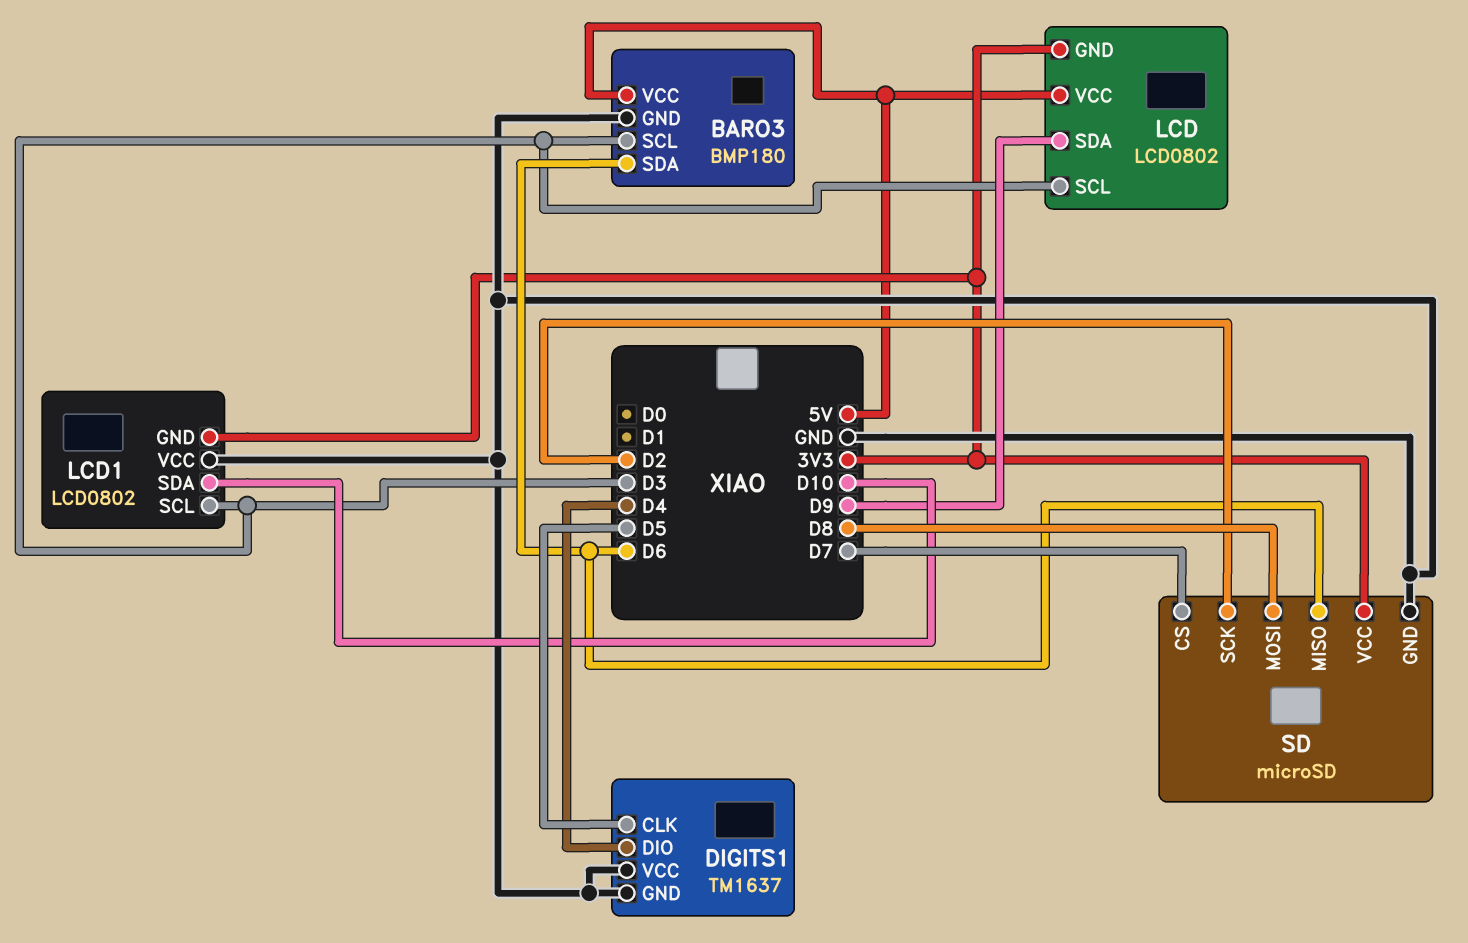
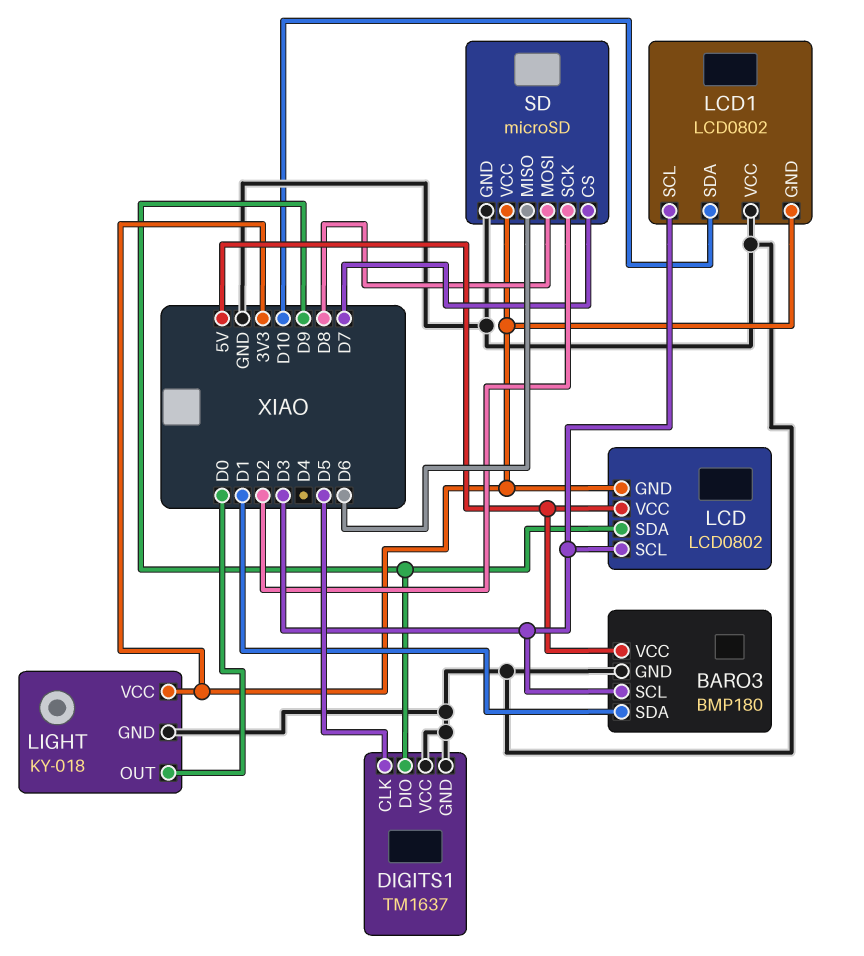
BARO3 pin SDA: D6 -> D1
DIGITS1 pin DIO: D4 -> D9
LIGHT: none -> KY-018
LIGHT pin GND: none -> GND
LIGHT pin OUT: none -> D0
LIGHT pin VCC: none -> 3V3

